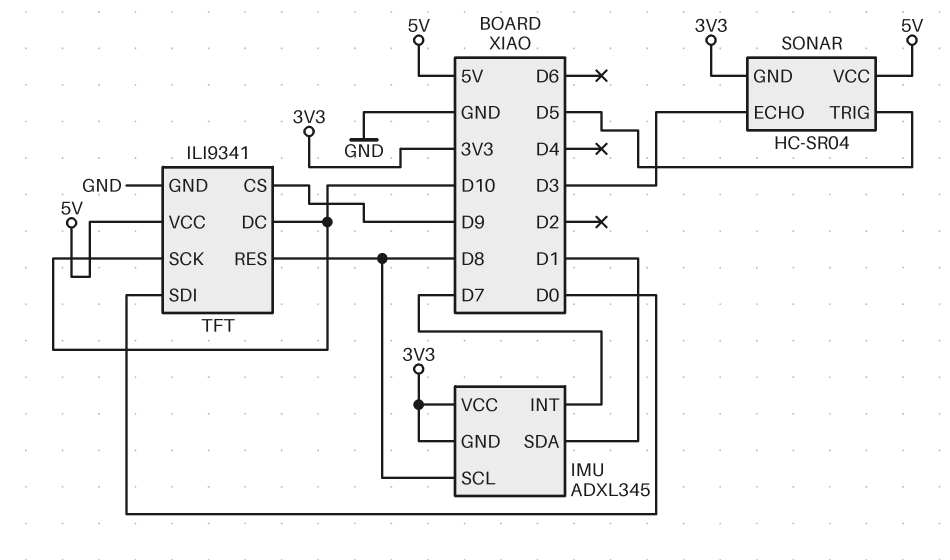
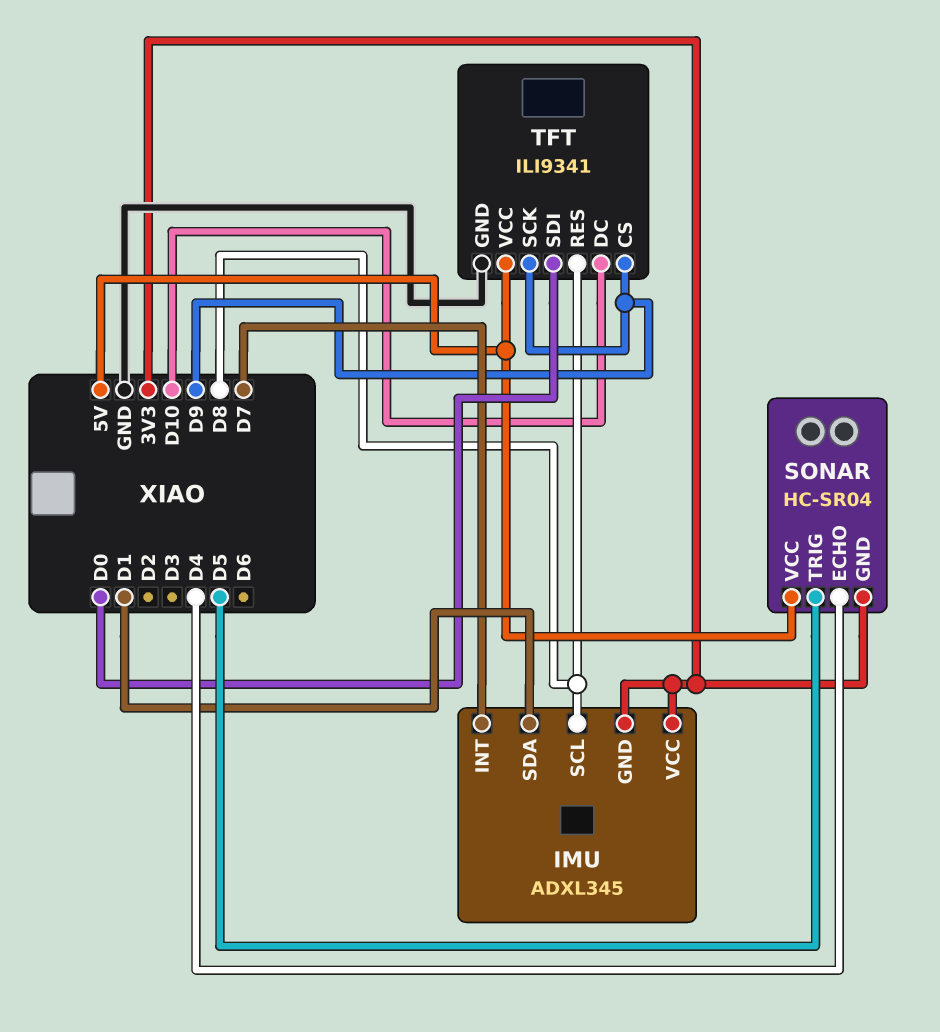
SONAR pin ECHO: D3 -> D4
TFT pin SCK: D10 -> D9

